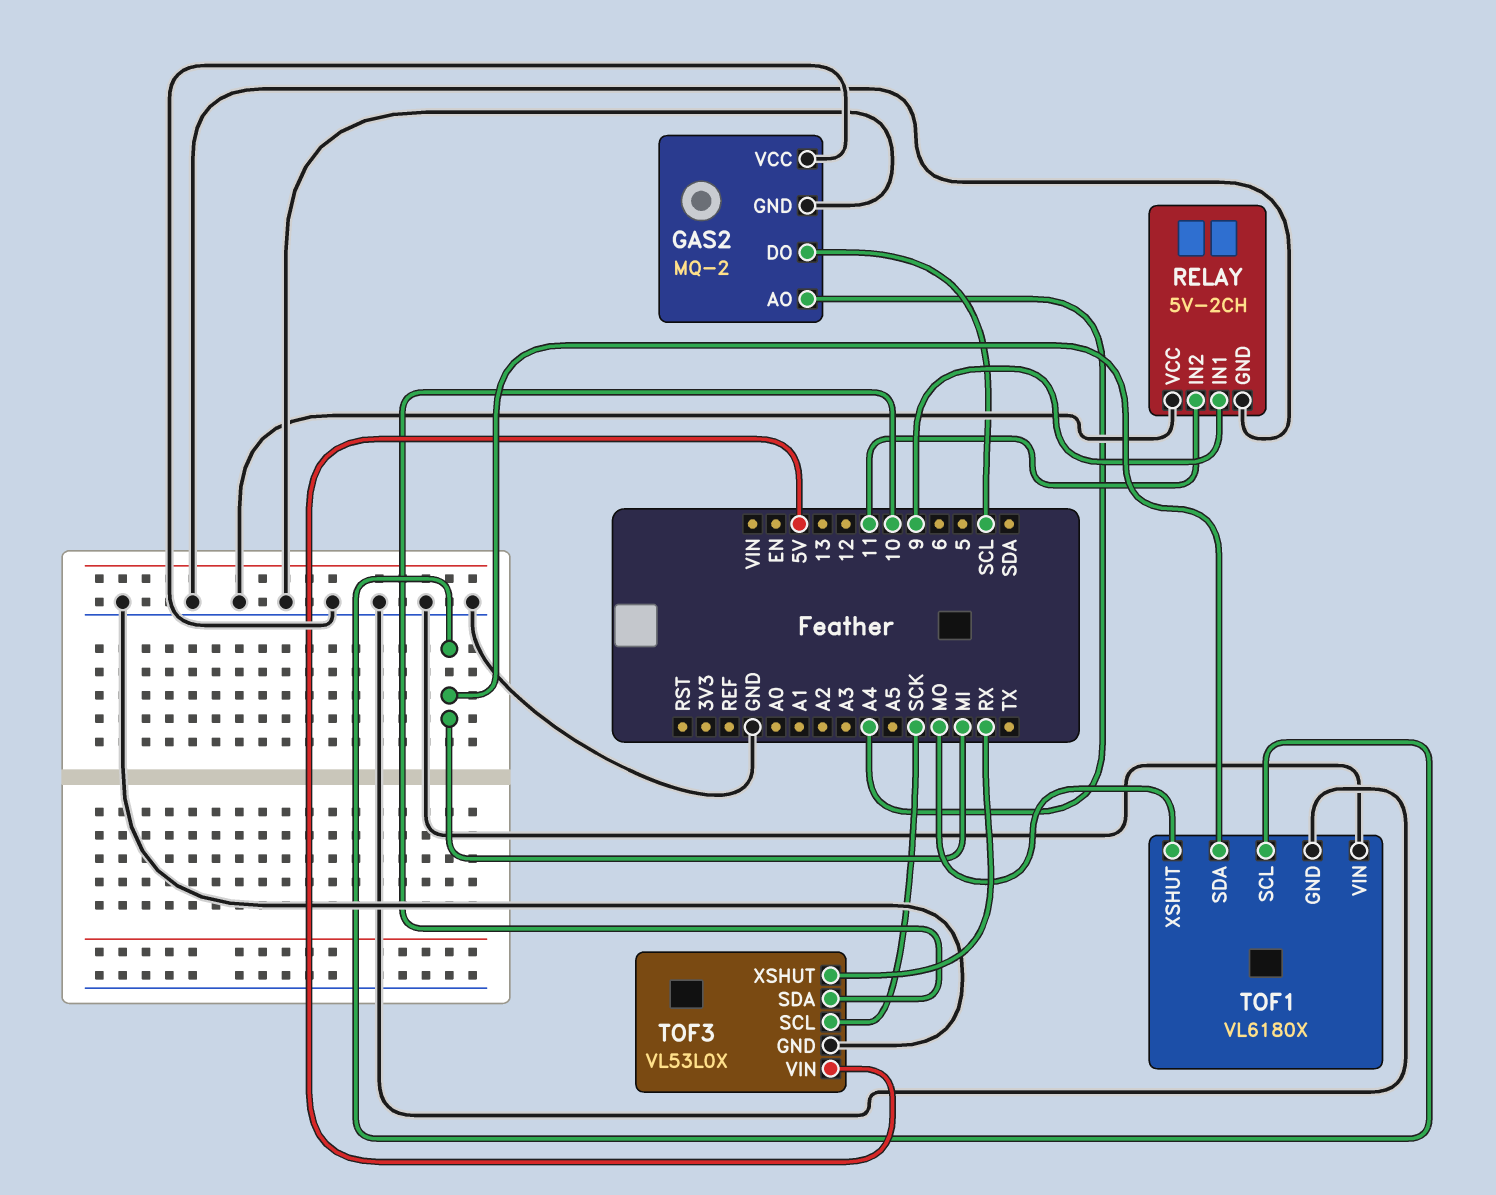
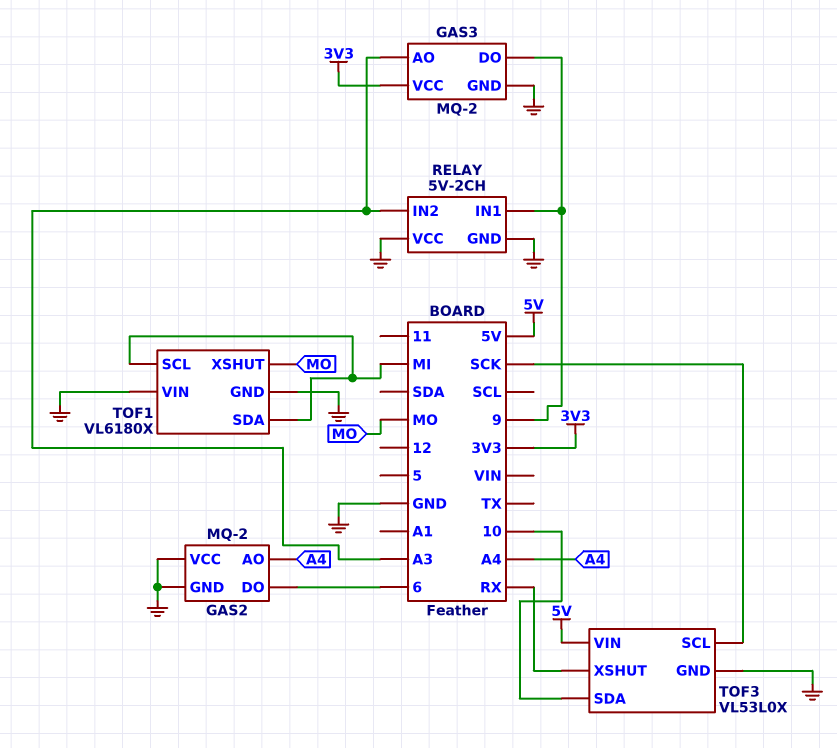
GAS2 pin DO: SCL -> 6
GAS3: none -> MQ-2
GAS3 pin AO: none -> A3
GAS3 pin DO: none -> 9
GAS3 pin GND: none -> GND
GAS3 pin VCC: none -> 3V3
RELAY pin IN2: 11 -> A3

